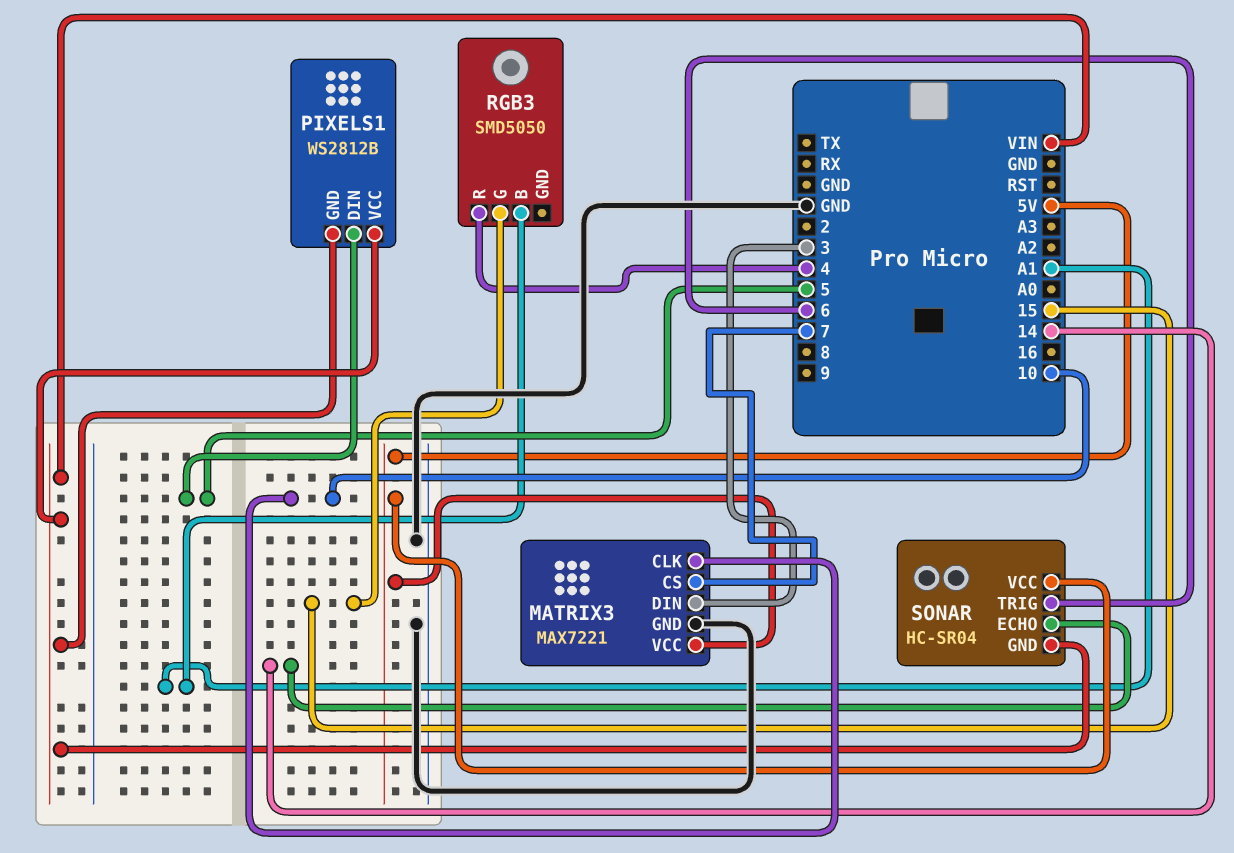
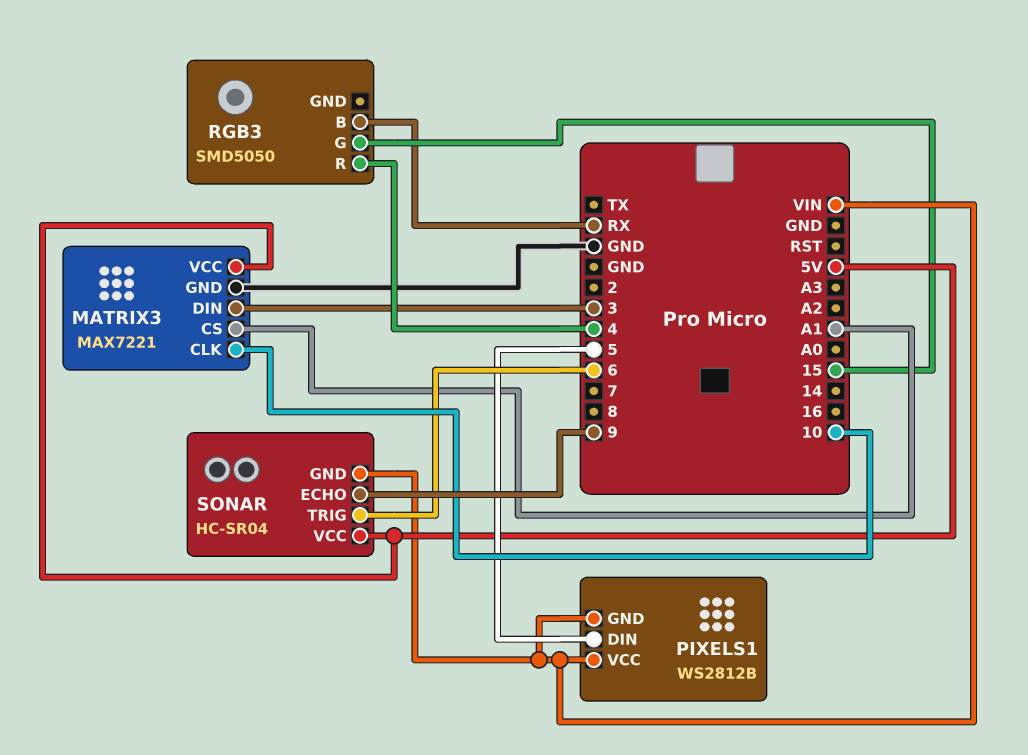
MATRIX3 pin CS: 7 -> A1
RGB3 pin B: A1 -> RX
SONAR pin ECHO: 14 -> 9

